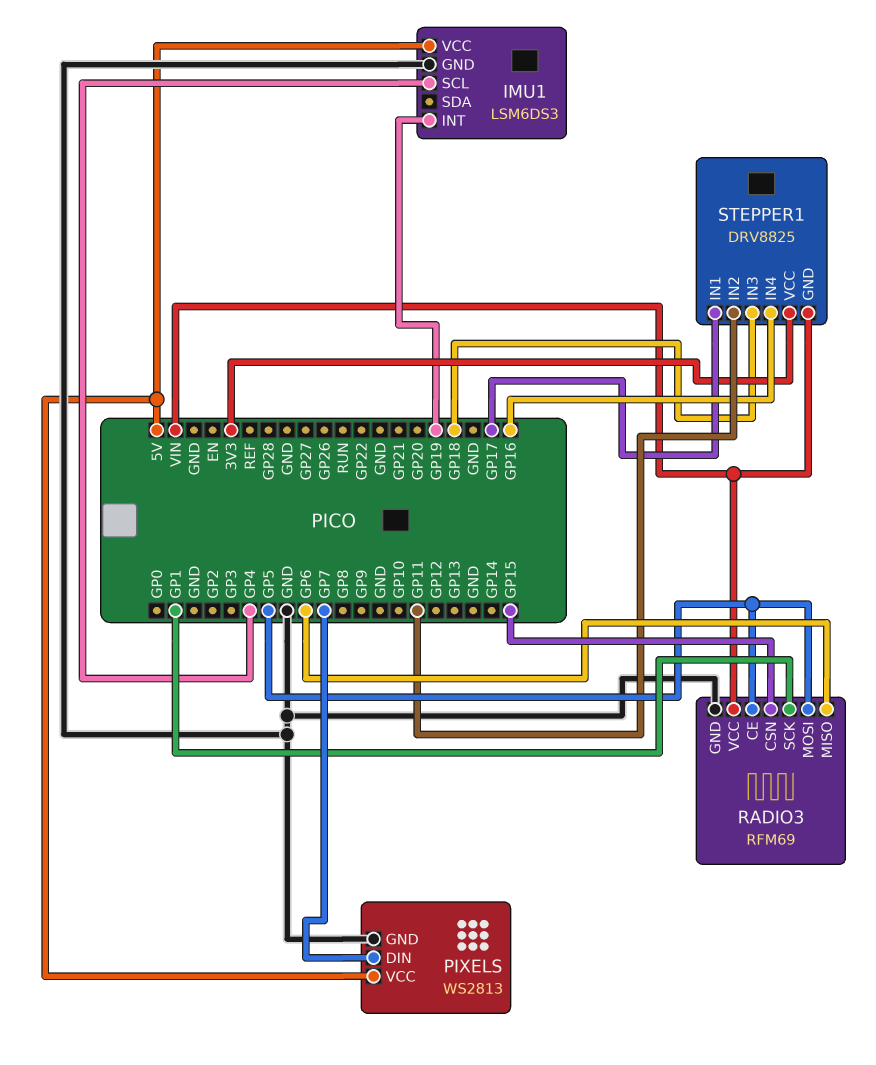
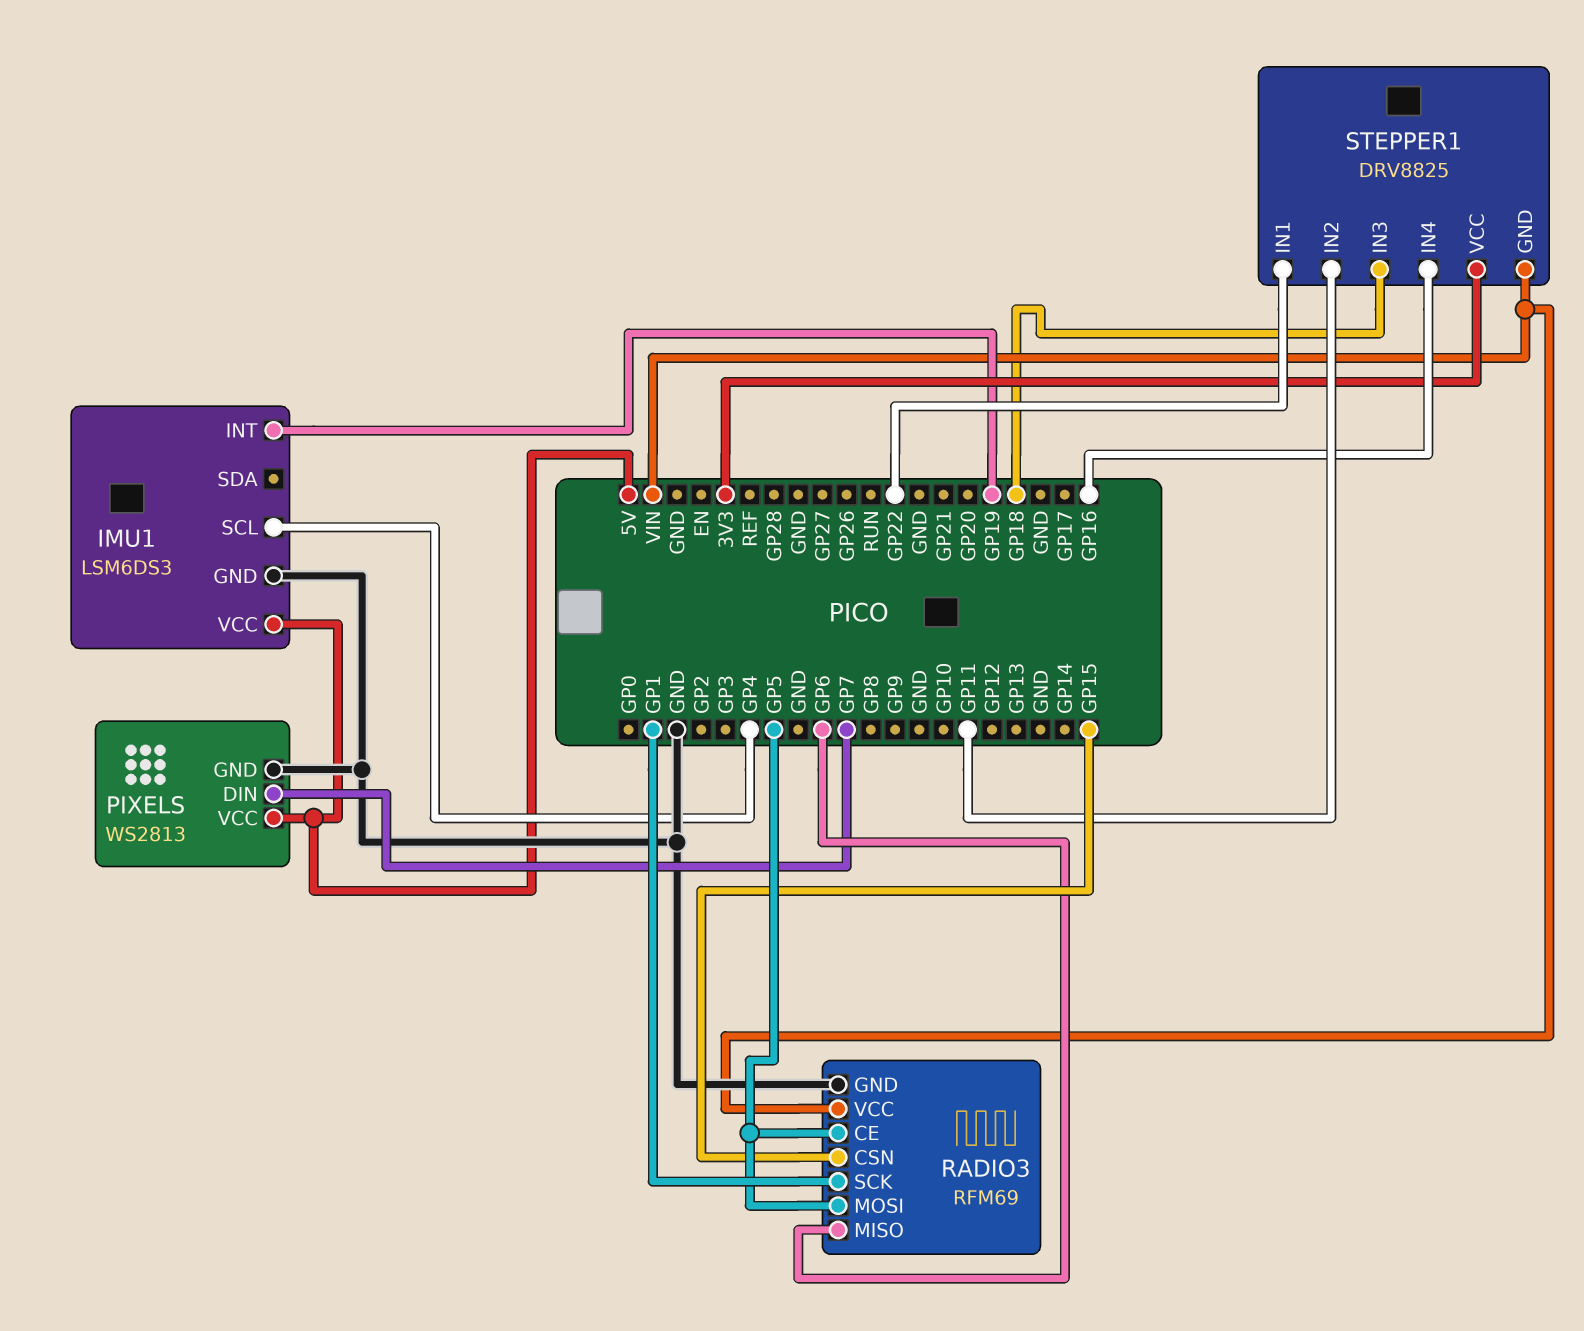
STEPPER1 pin IN1: GP17 -> GP22

